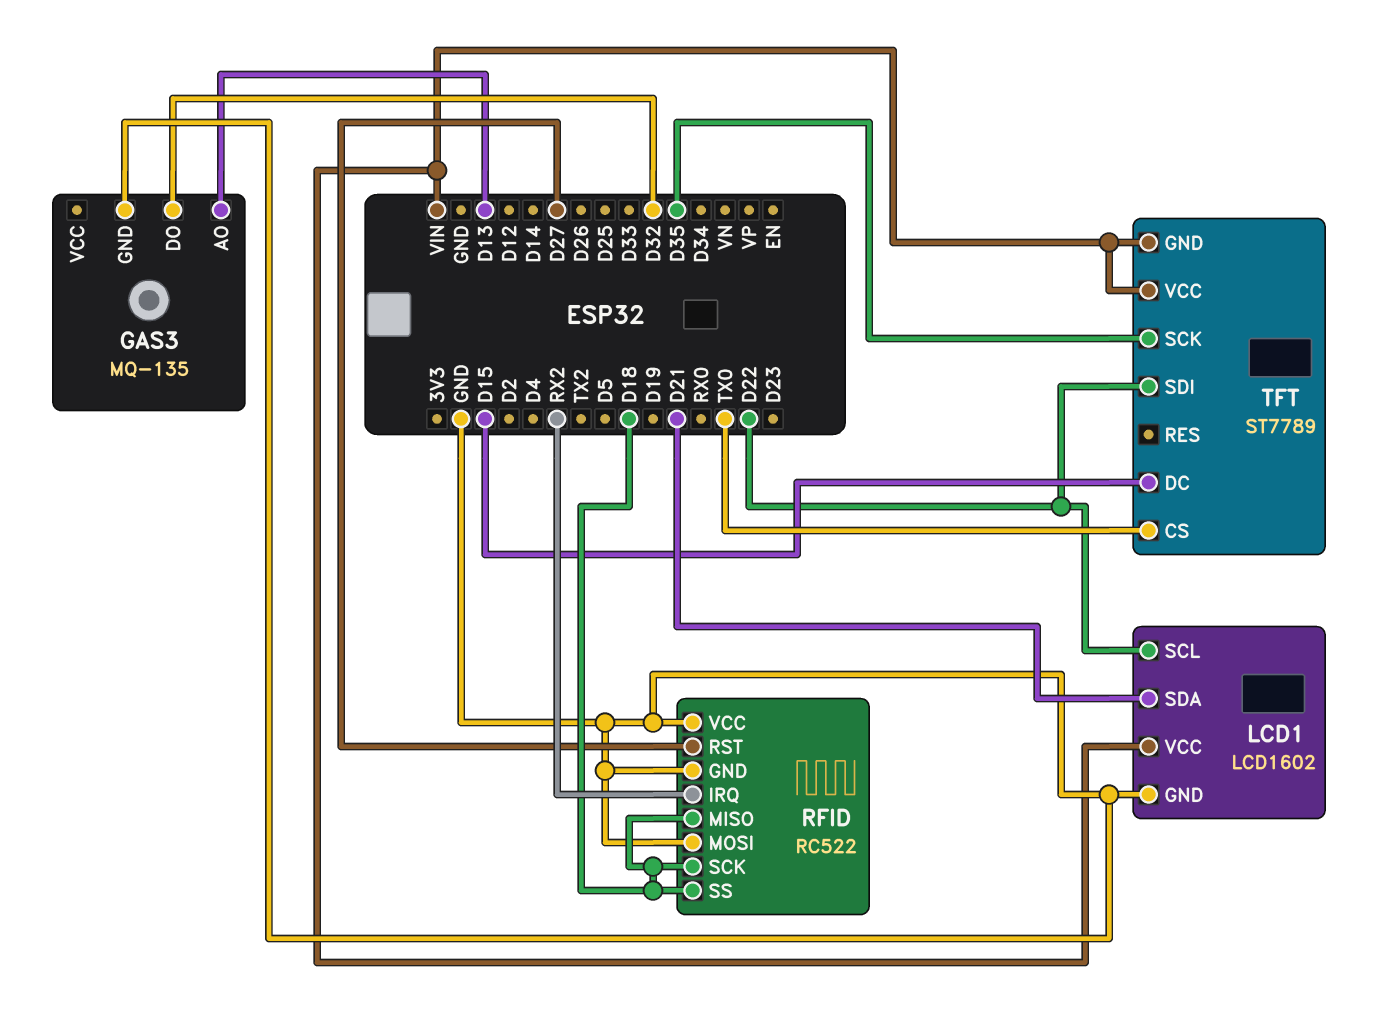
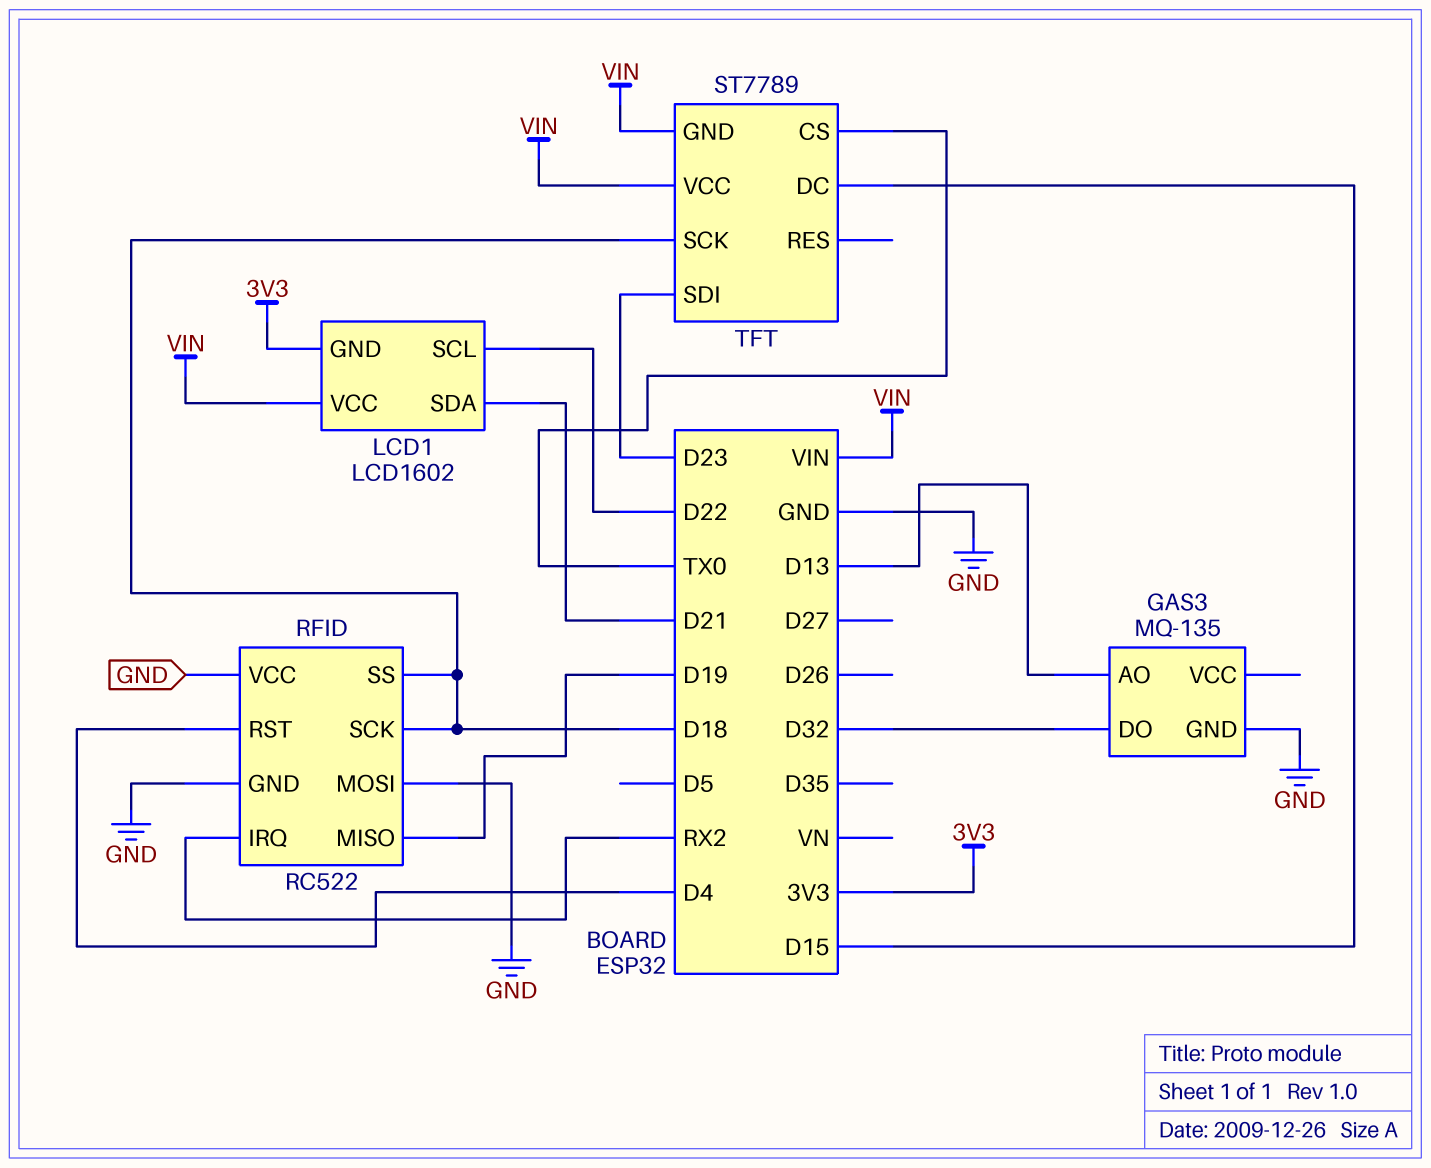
LCD1 pin GND: GND -> 3V3
RFID pin MISO: D18 -> D19
RFID pin RST: D27 -> D4
TFT pin SCK: D35 -> D18
TFT pin SDI: D22 -> D23

